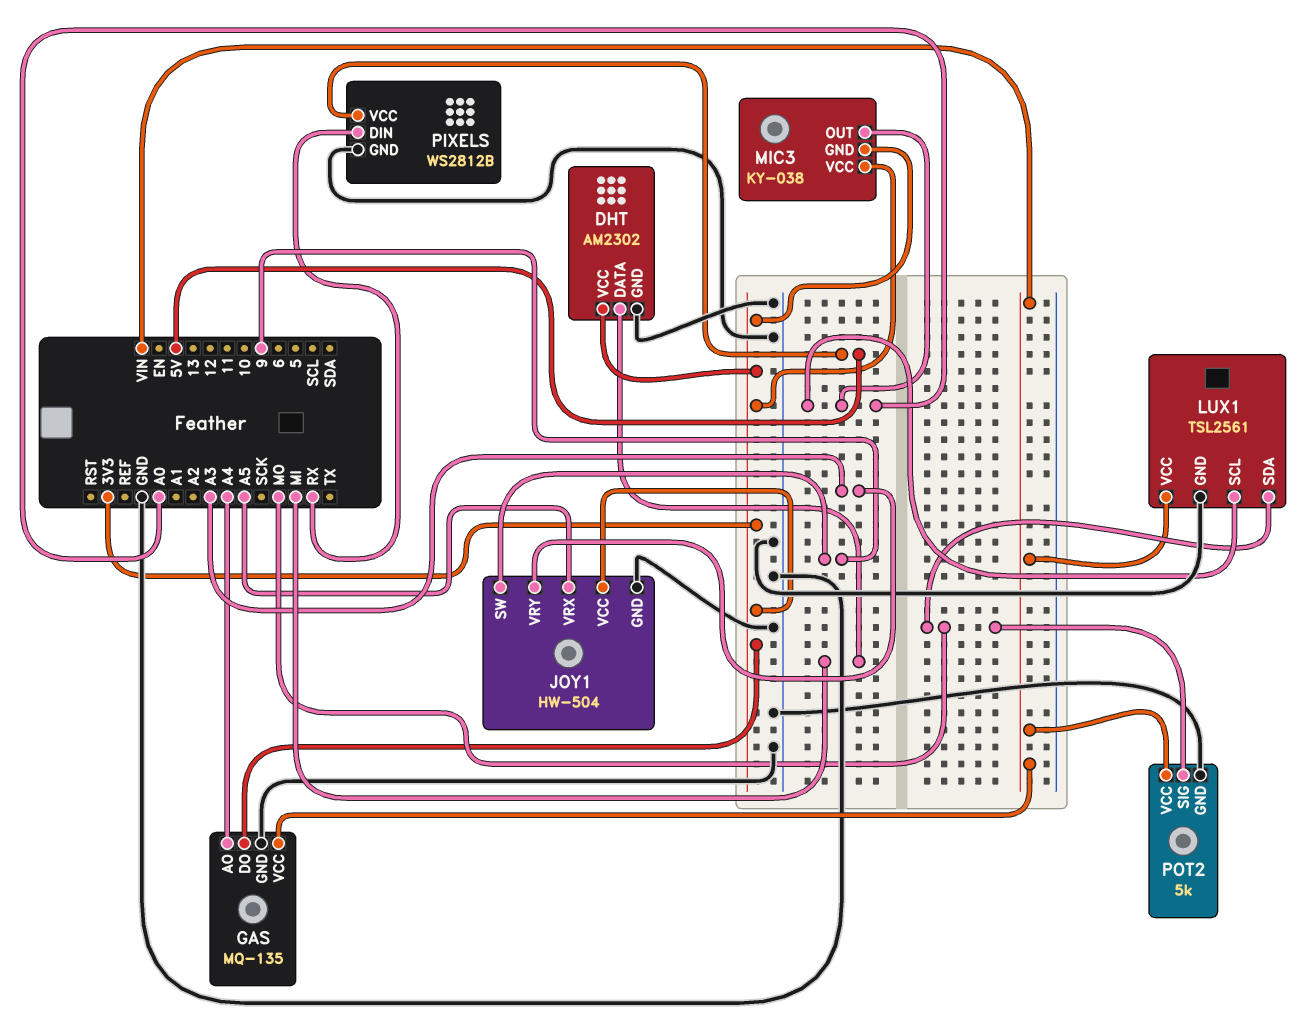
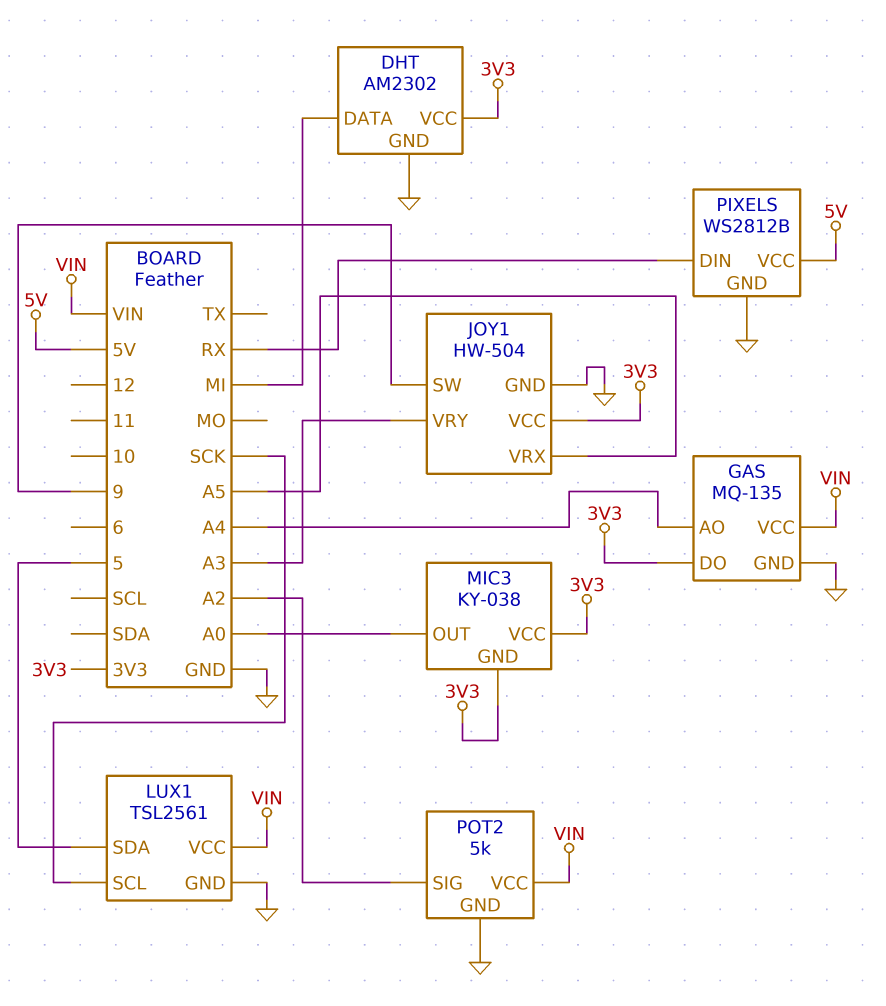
LUX1 pin SCL: A0 -> SCK
LUX1 pin SDA: MO -> 5
POT2 pin SIG: MO -> A2

